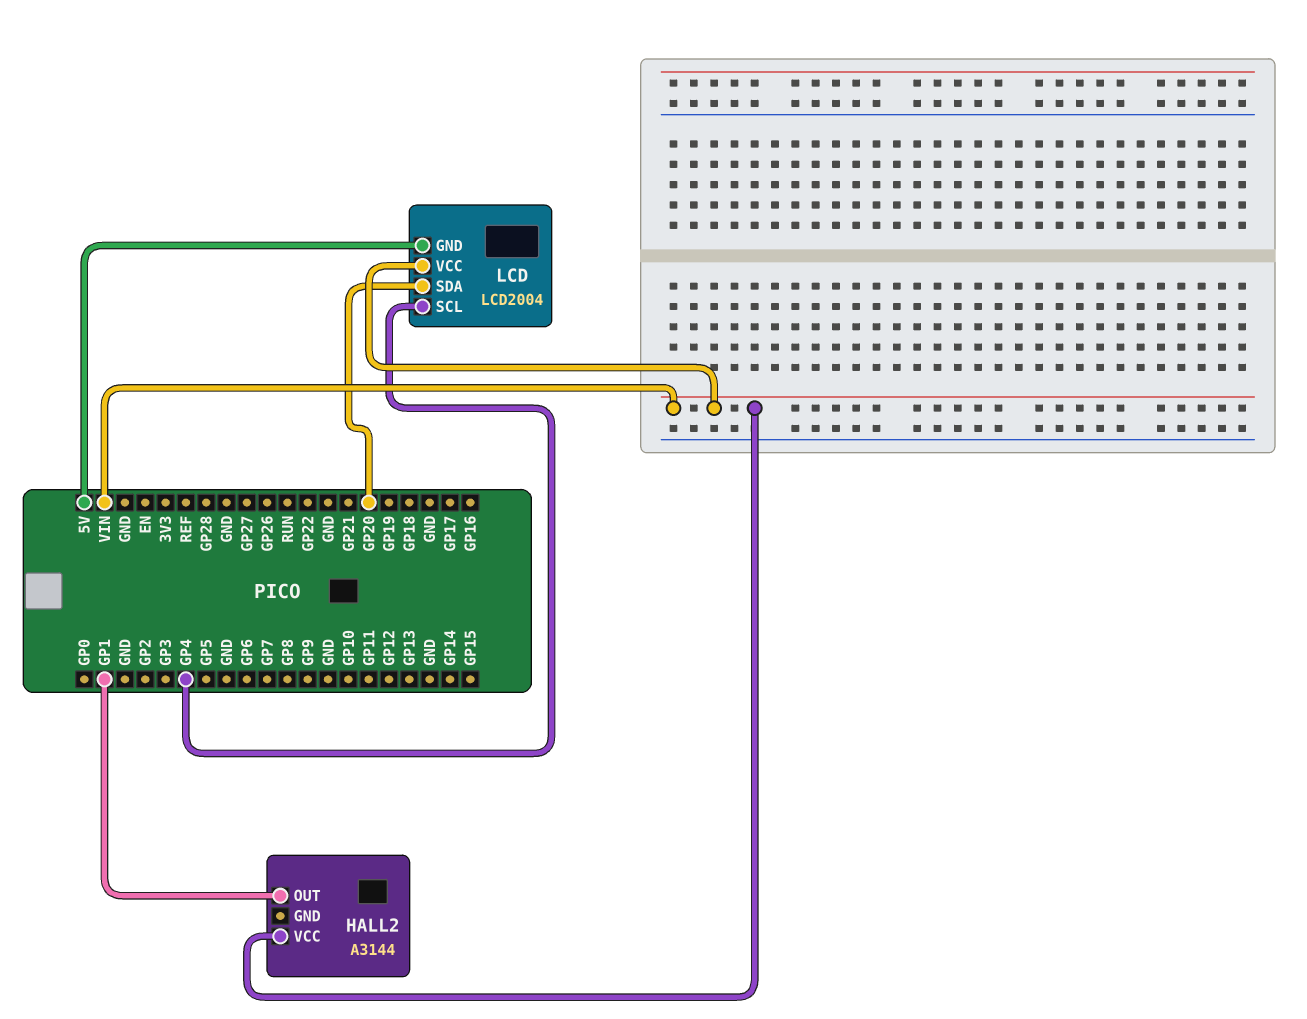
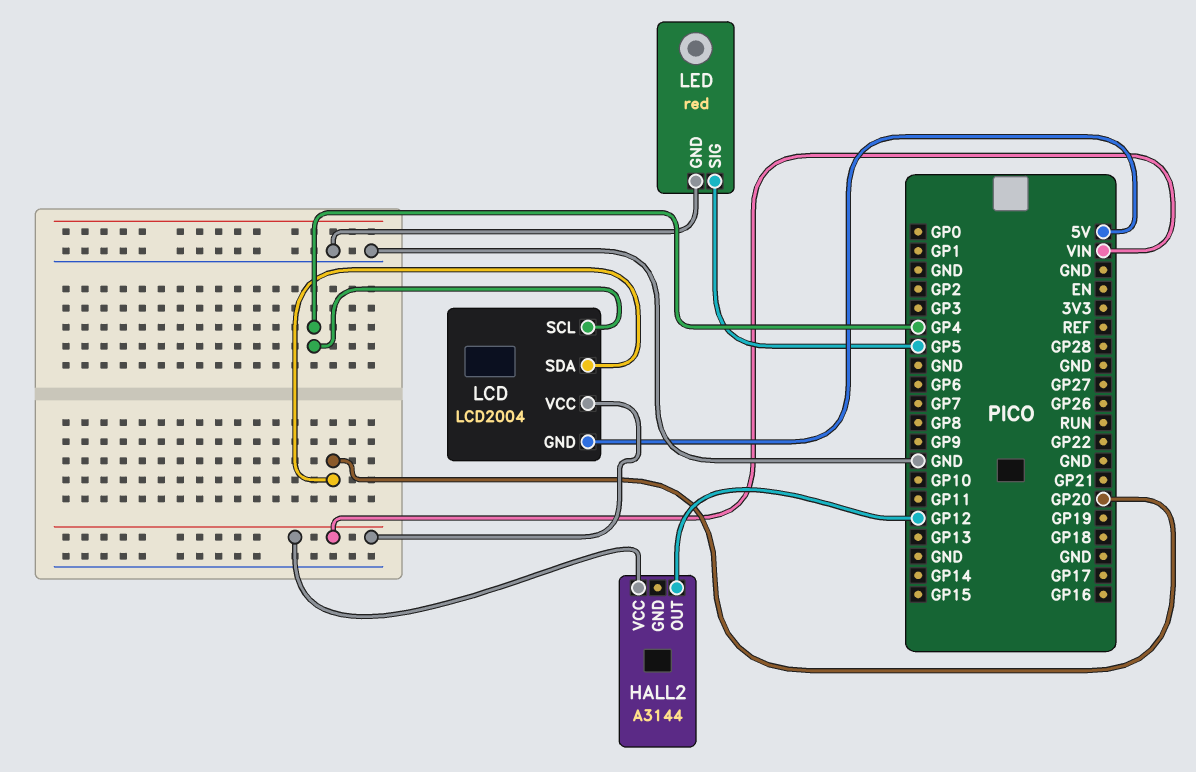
HALL2 pin OUT: GP1 -> GP12
LED: none -> red
LED pin GND: none -> GND
LED pin SIG: none -> GP5

